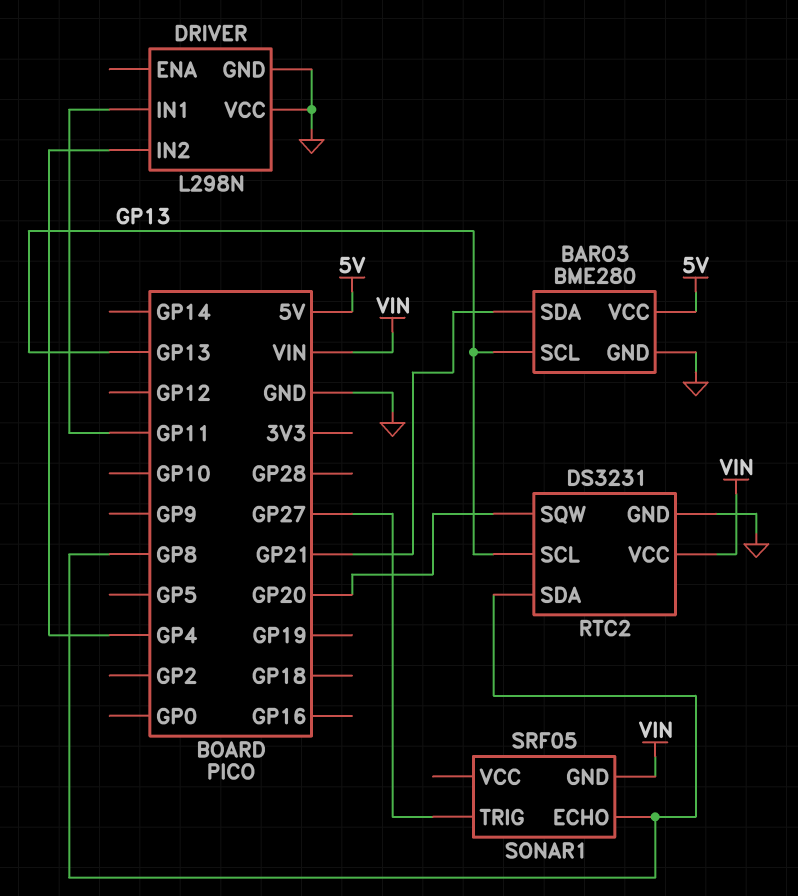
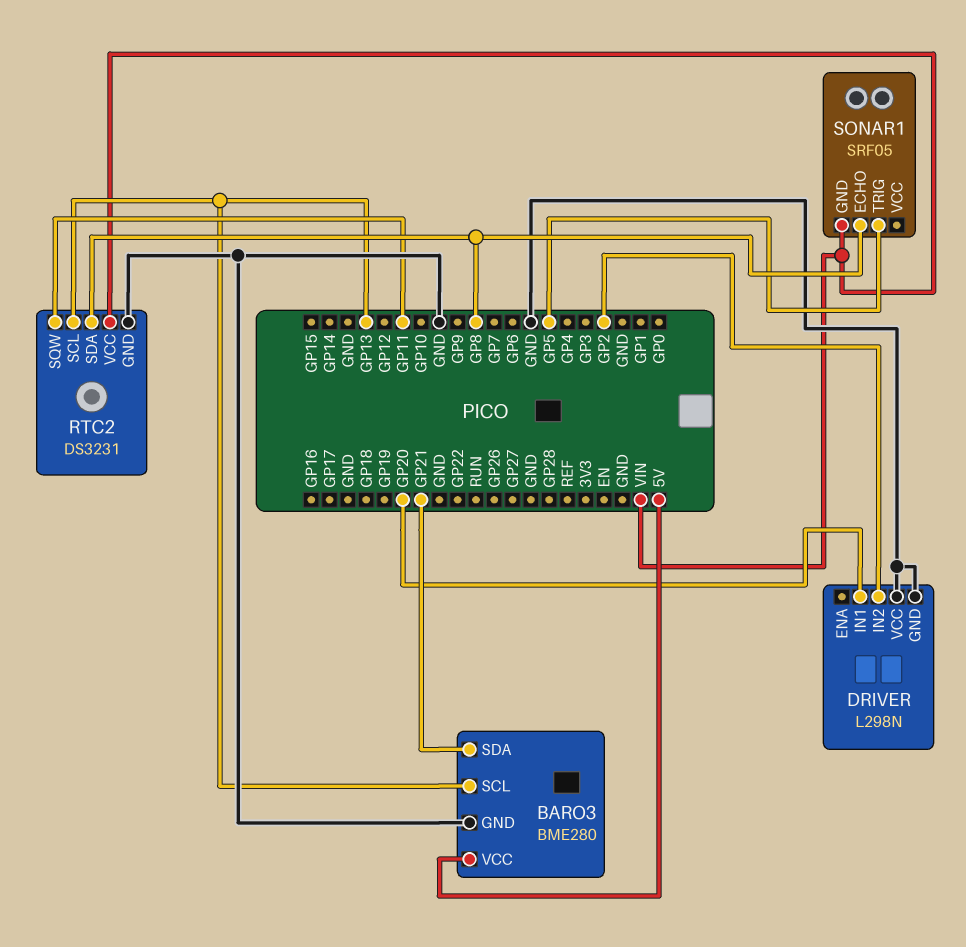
DRIVER pin IN1: GP11 -> GP20
DRIVER pin IN2: GP4 -> GP2
RTC2 pin SQW: GP20 -> GP11
SONAR1 pin TRIG: GP27 -> GP5

